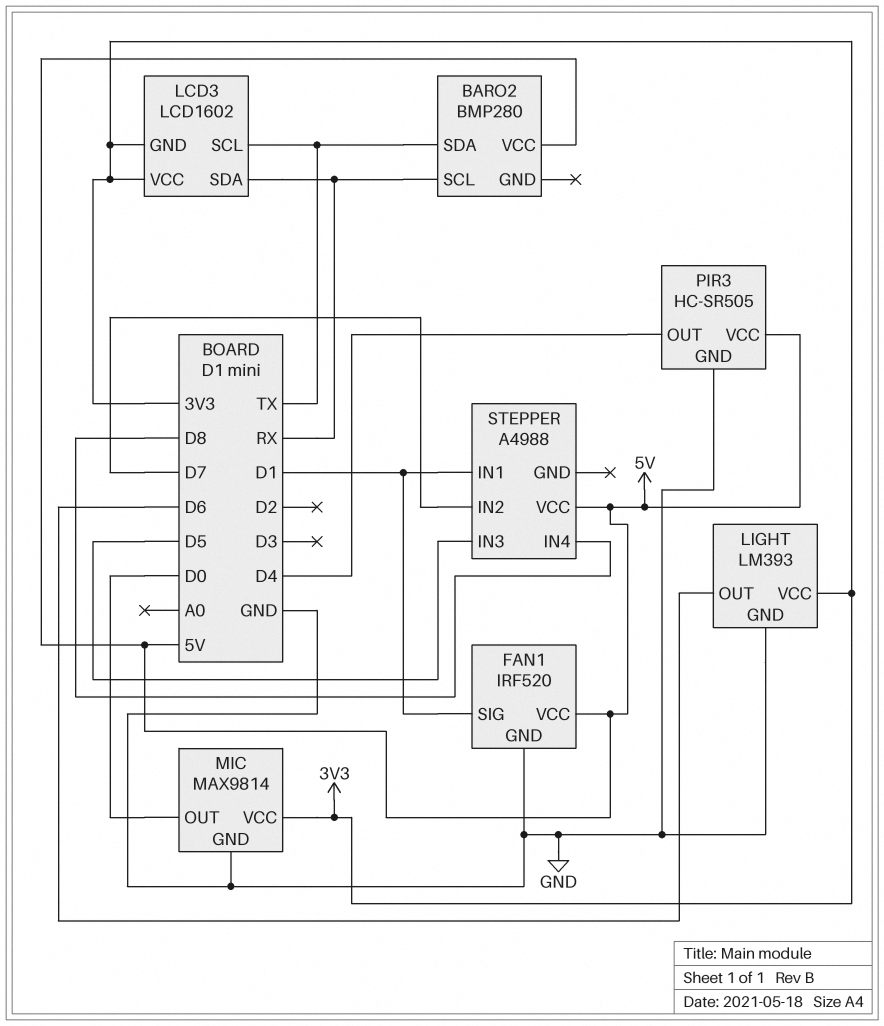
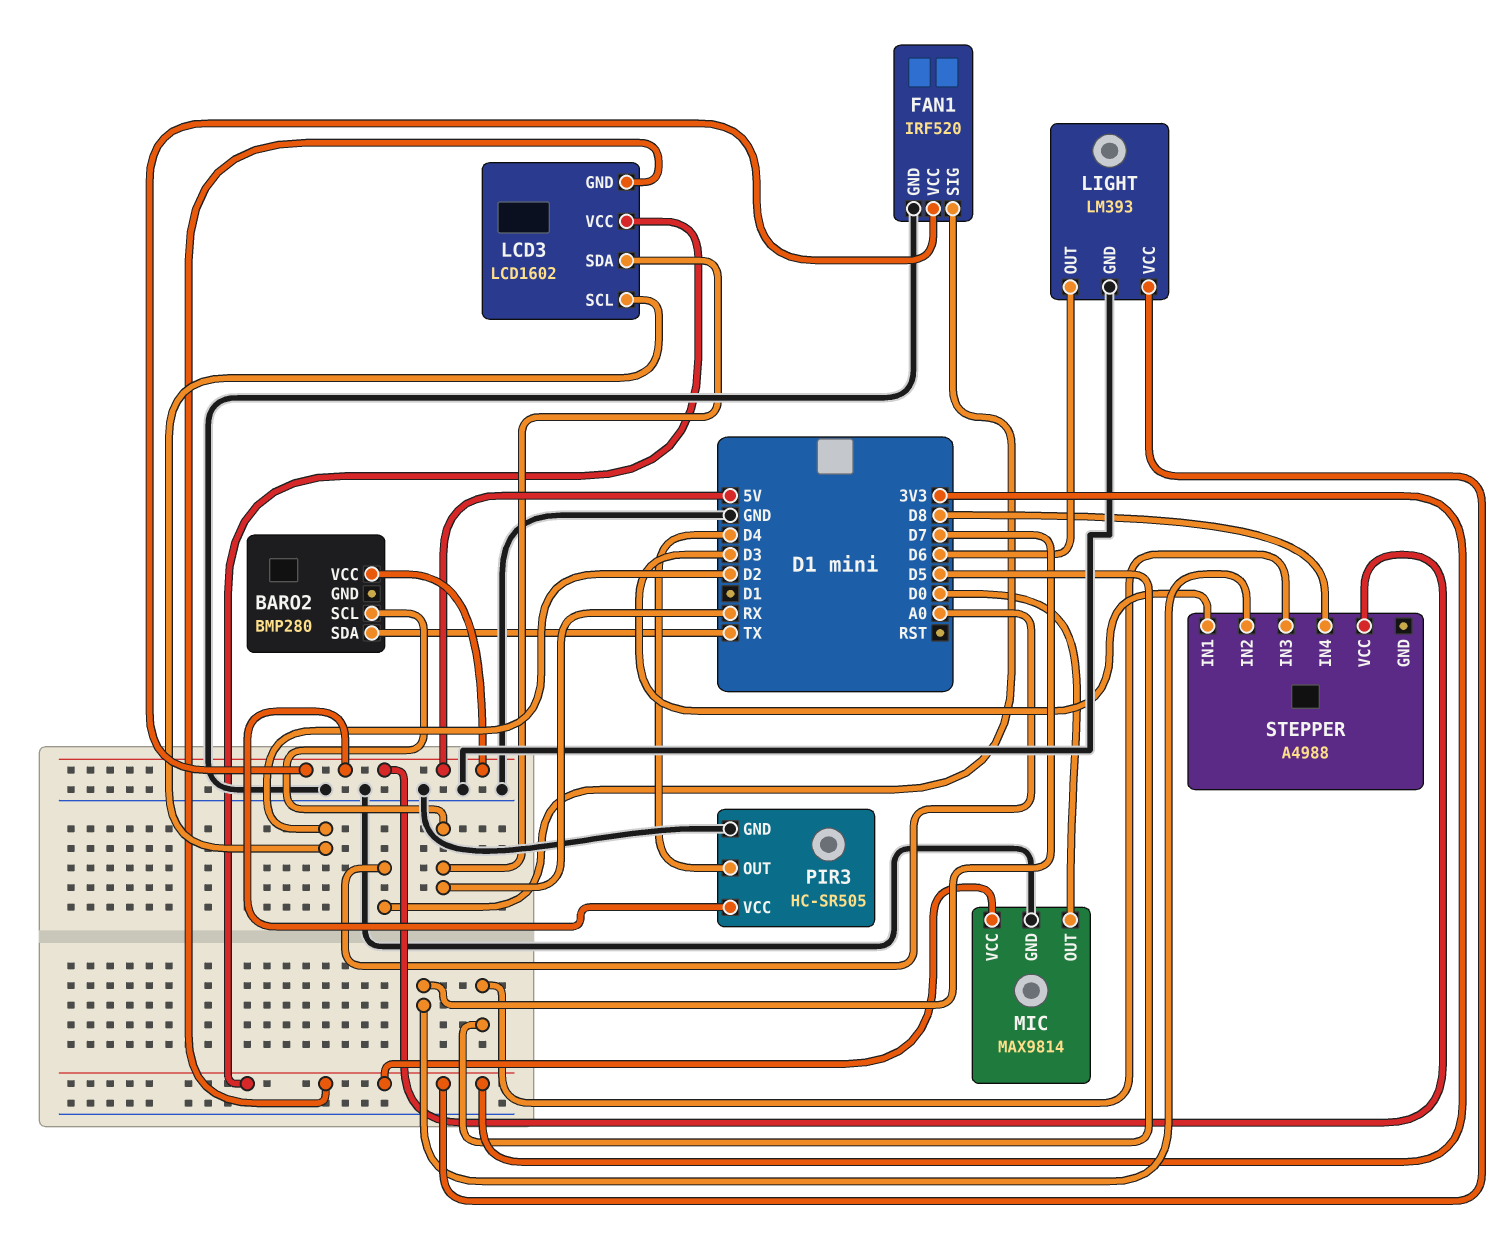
FAN1 pin SIG: D1 -> A0
LCD3 pin SCL: TX -> D2
STEPPER pin IN1: D1 -> D3

